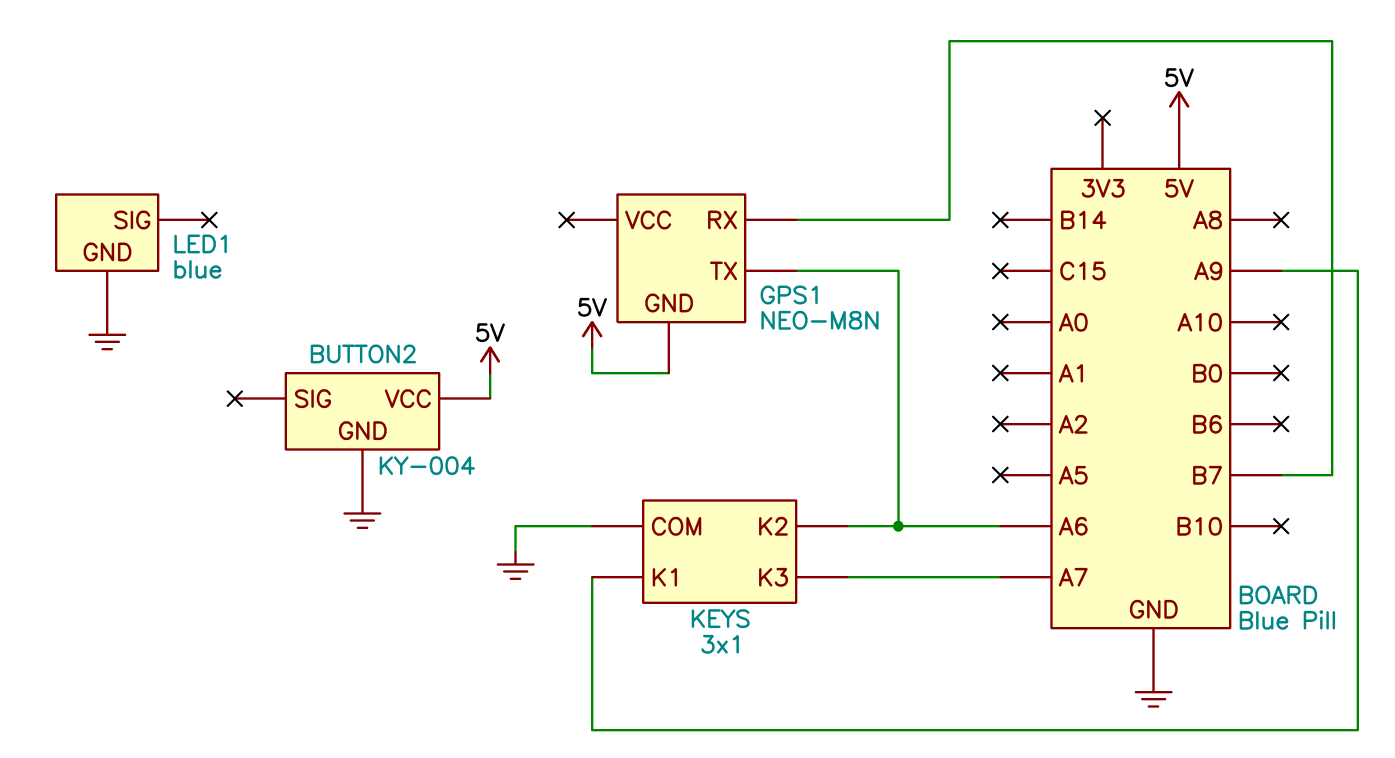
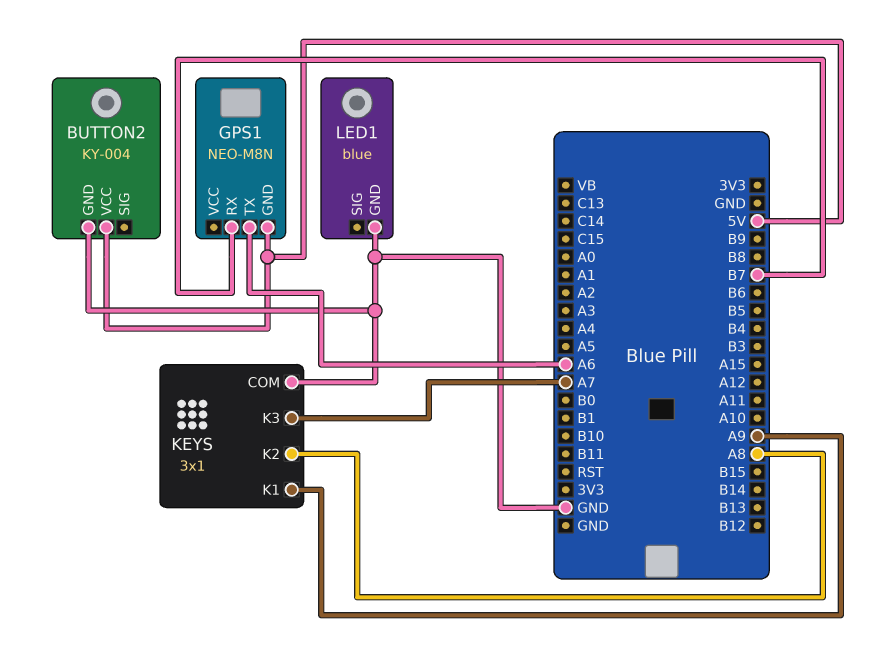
KEYS pin K2: A6 -> A8

